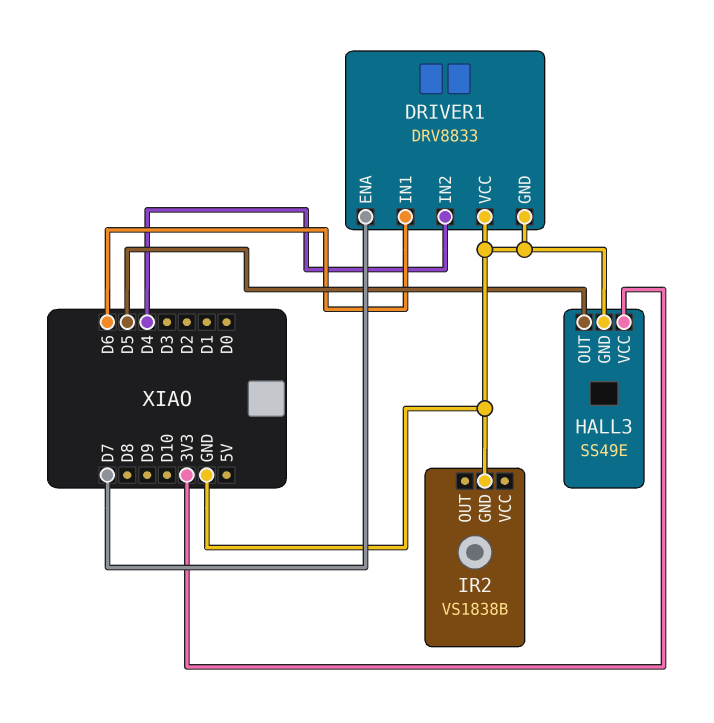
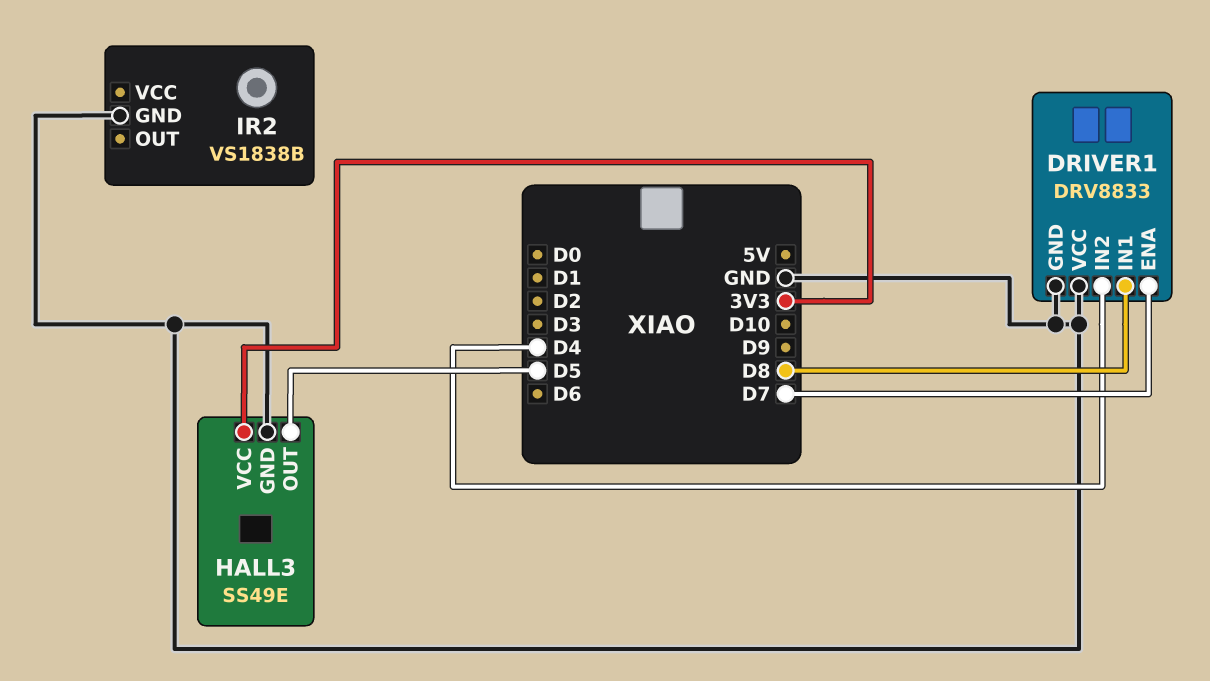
DRIVER1 pin IN1: D6 -> D8

